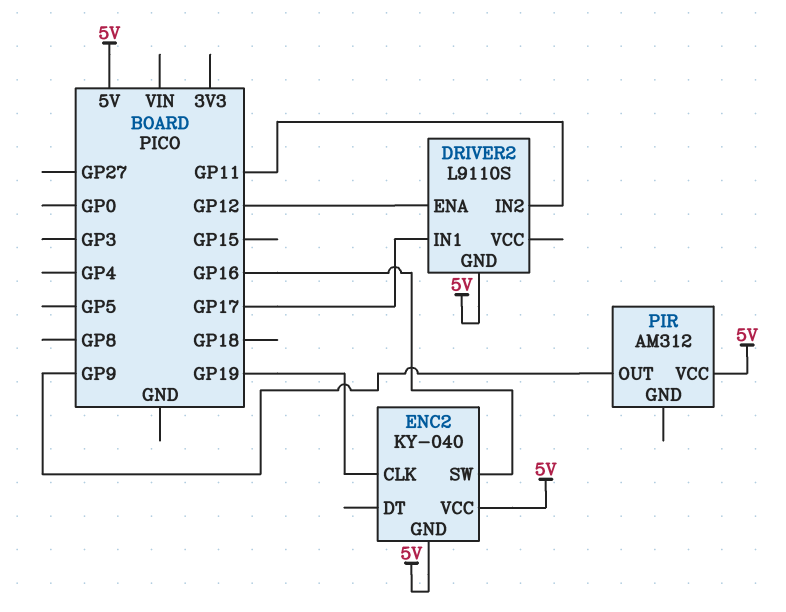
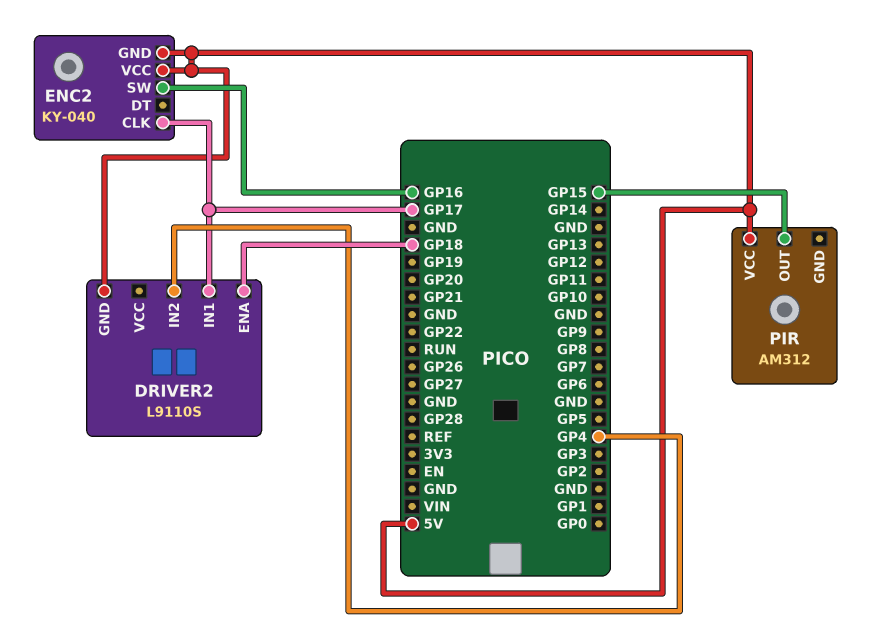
DRIVER2 pin ENA: GP12 -> GP18
DRIVER2 pin IN2: GP11 -> GP4
ENC2 pin CLK: GP19 -> GP17
PIR pin OUT: GP9 -> GP15

